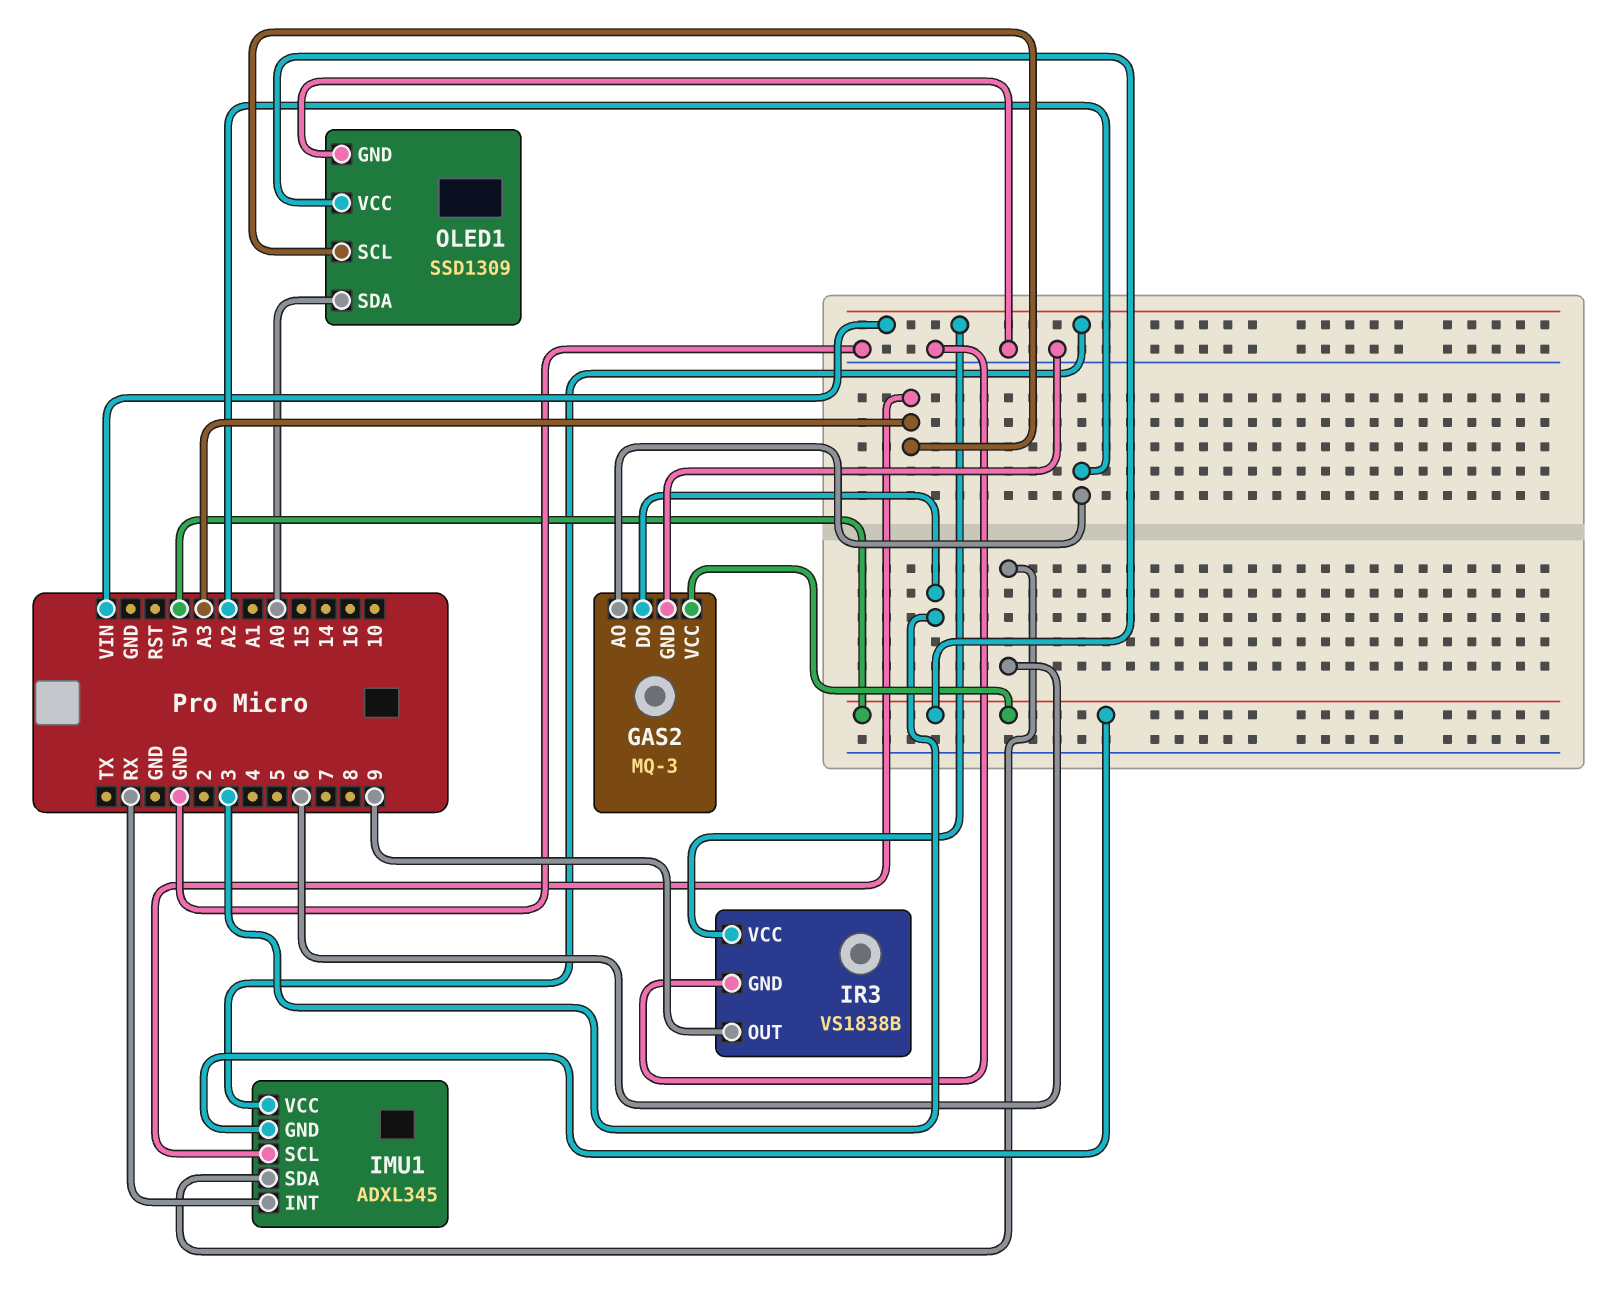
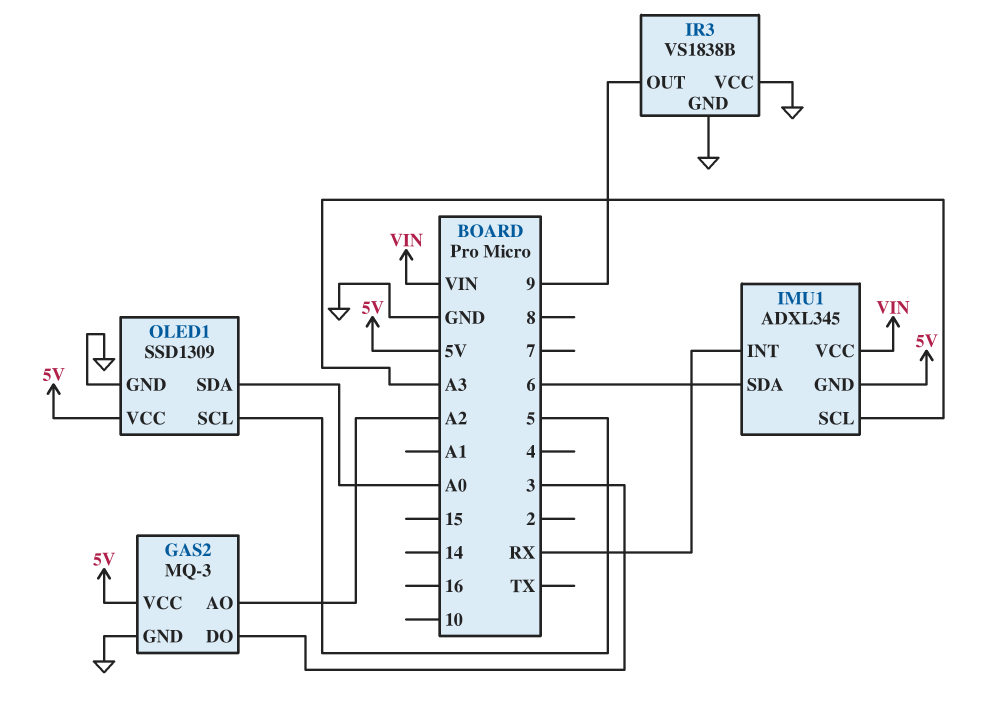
IR3 pin VCC: VIN -> GND
OLED1 pin SCL: A3 -> 5

